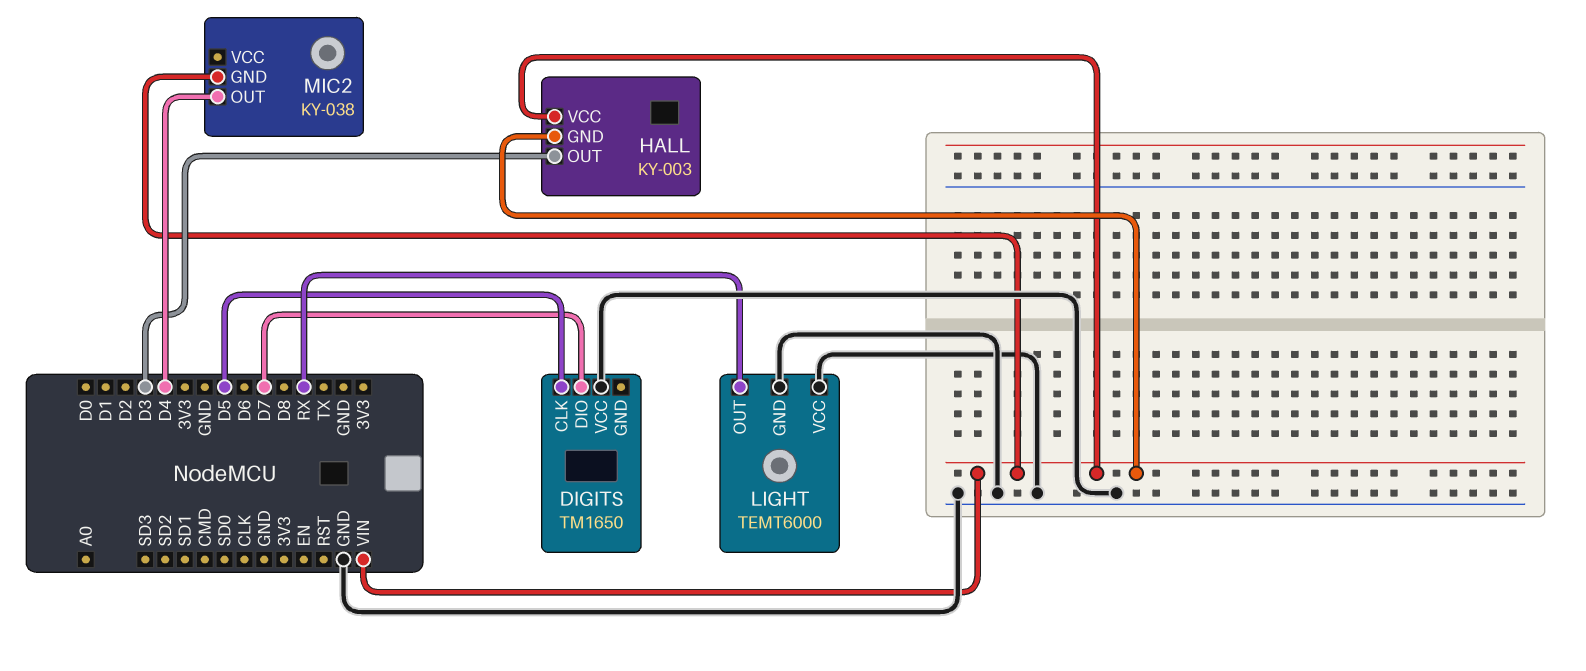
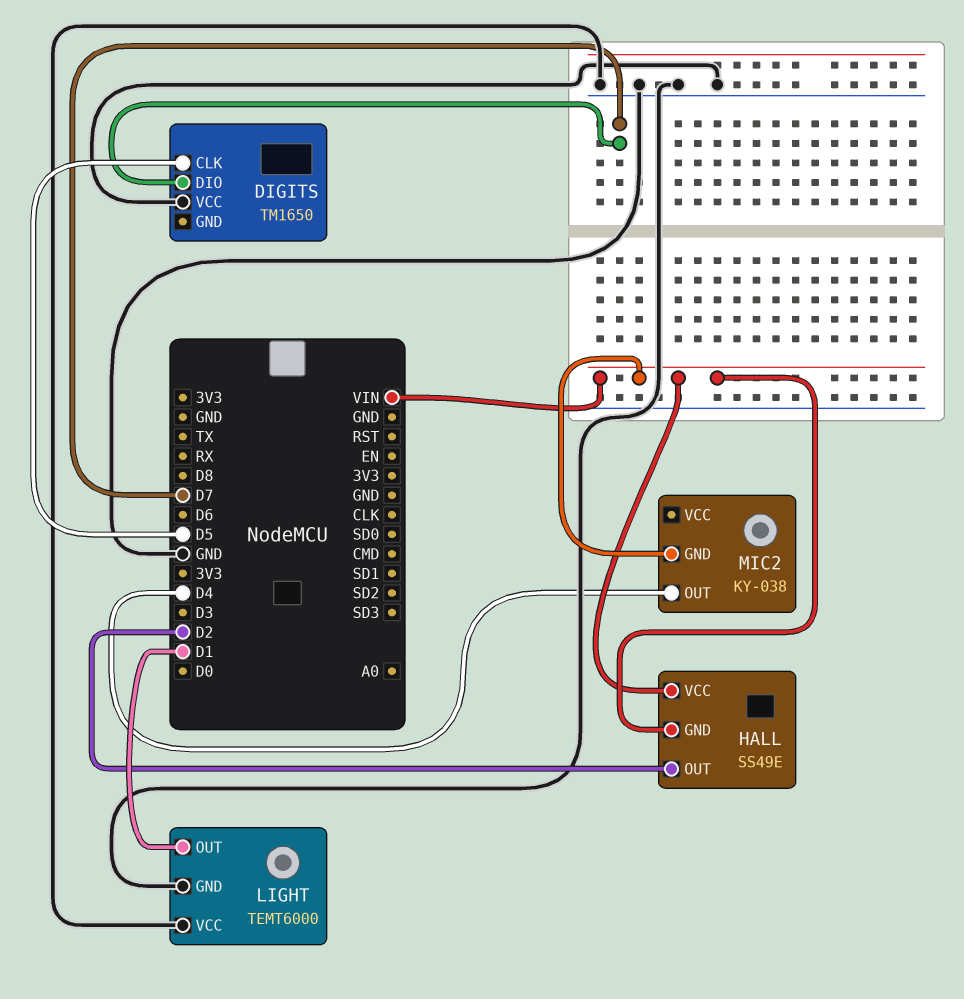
HALL: KY-003 -> SS49E
HALL pin OUT: D3 -> D2
LIGHT pin OUT: RX -> D1

